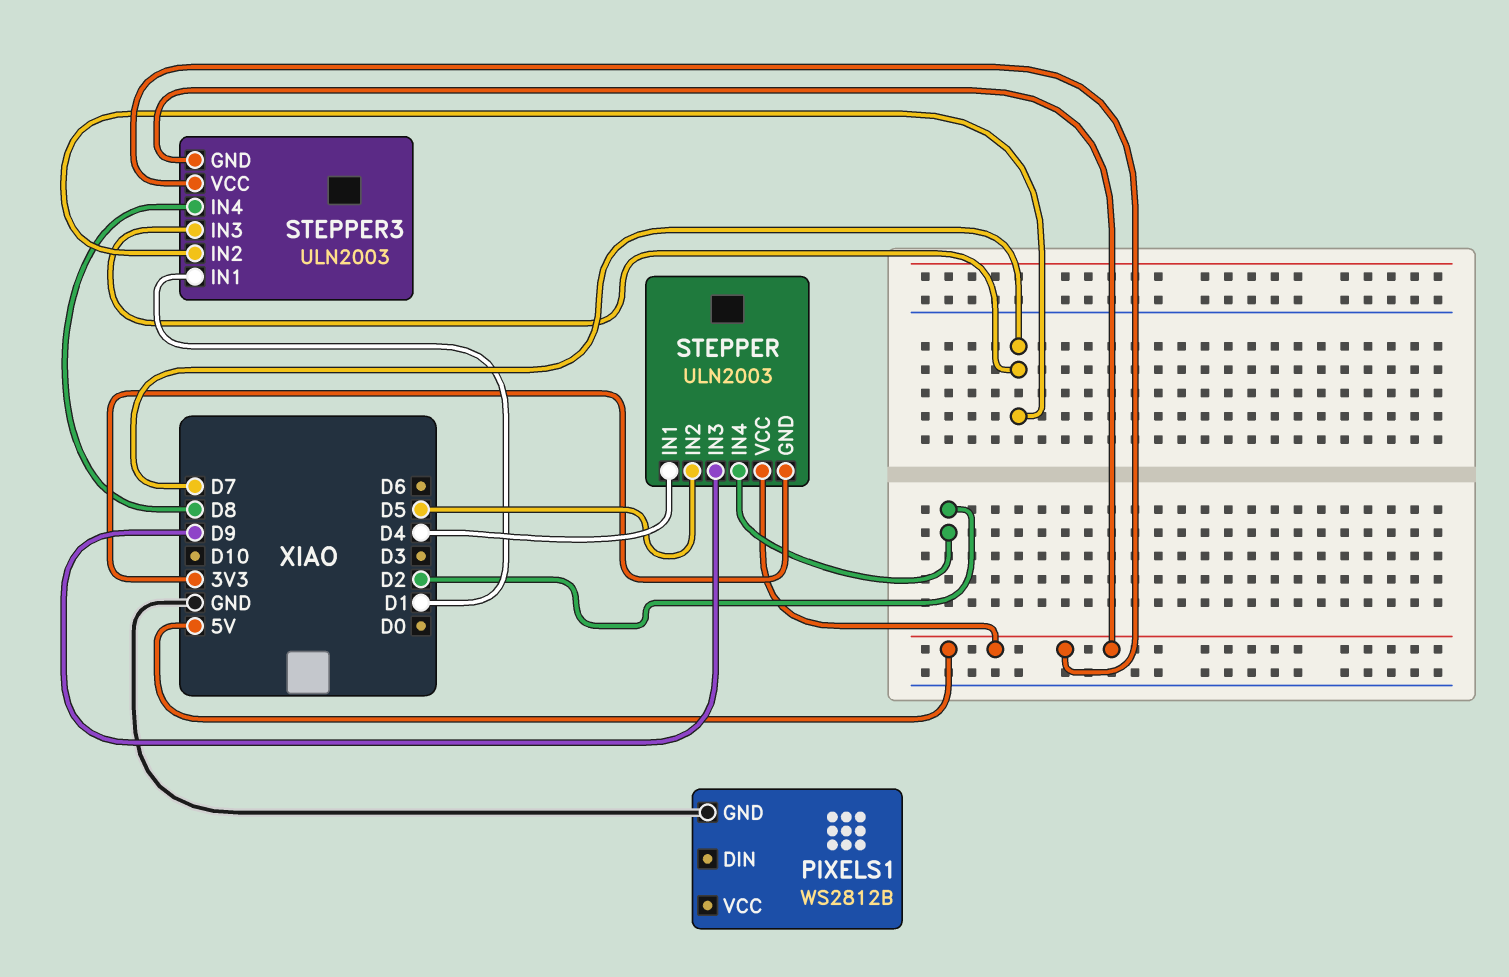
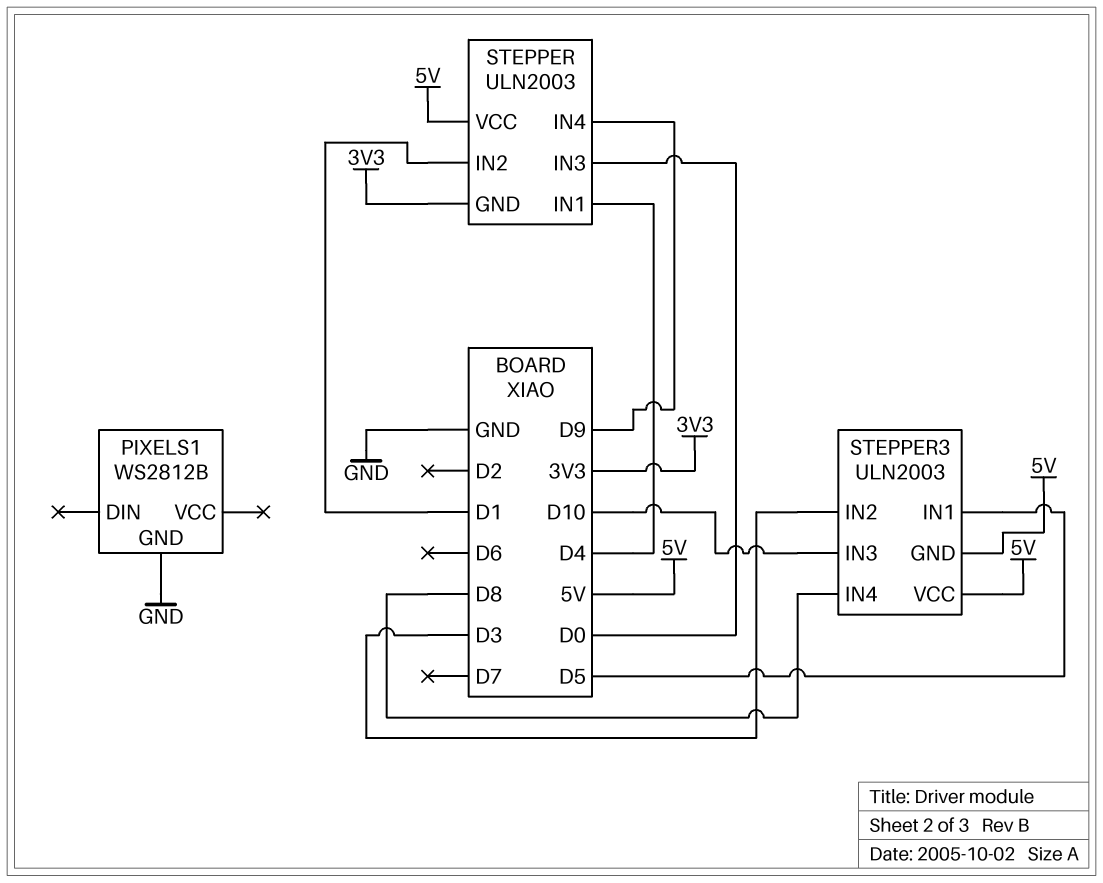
STEPPER pin IN2: D5 -> D1
STEPPER pin IN3: D9 -> D0
STEPPER pin IN4: D2 -> D9
STEPPER3 pin IN1: D1 -> D5
STEPPER3 pin IN2: D7 -> D3
STEPPER3 pin IN3: D7 -> D10

